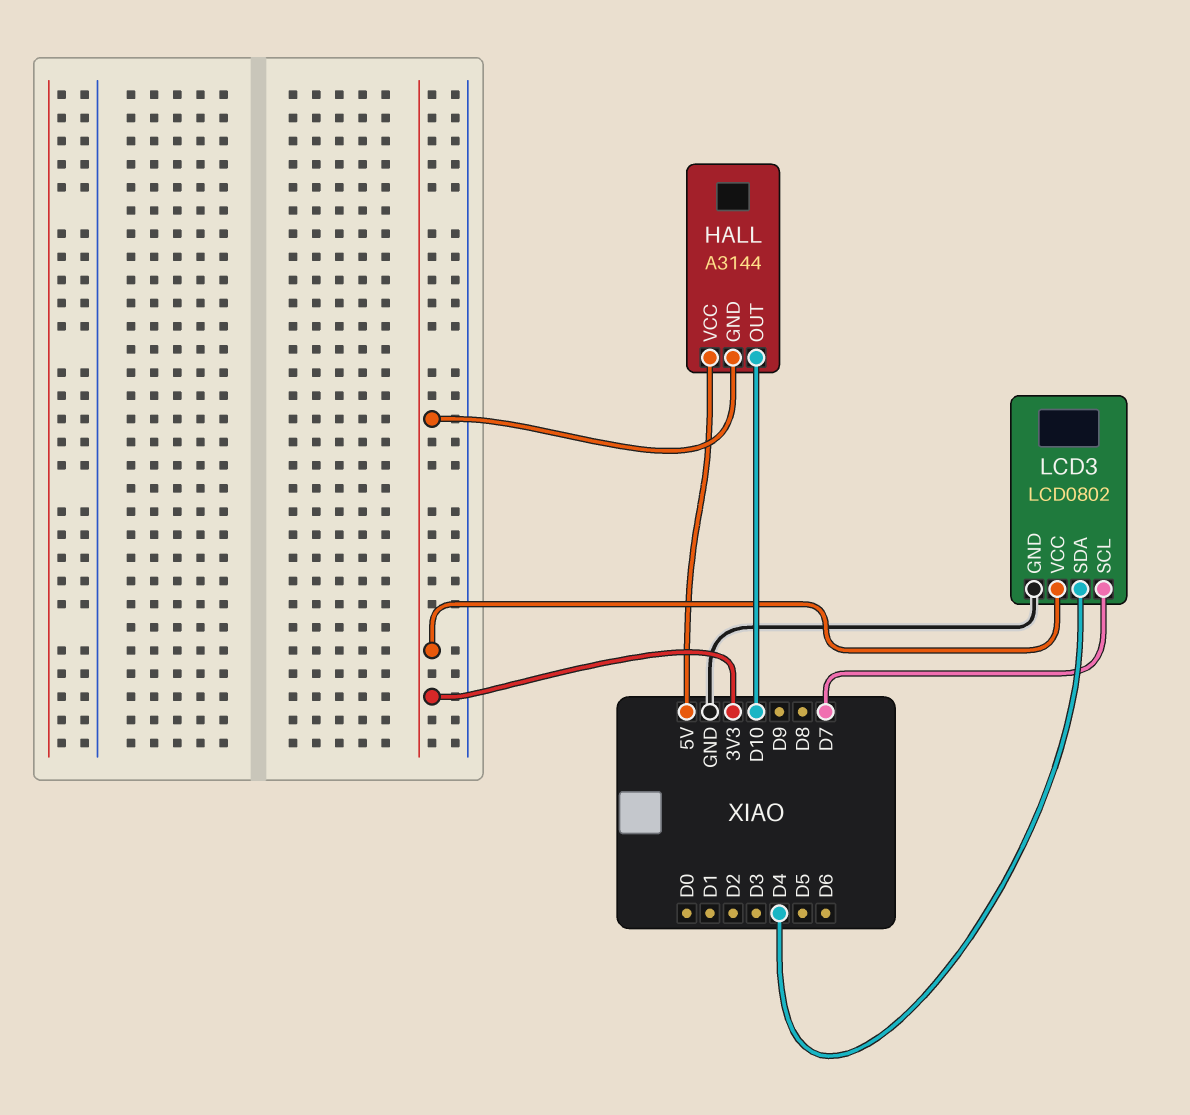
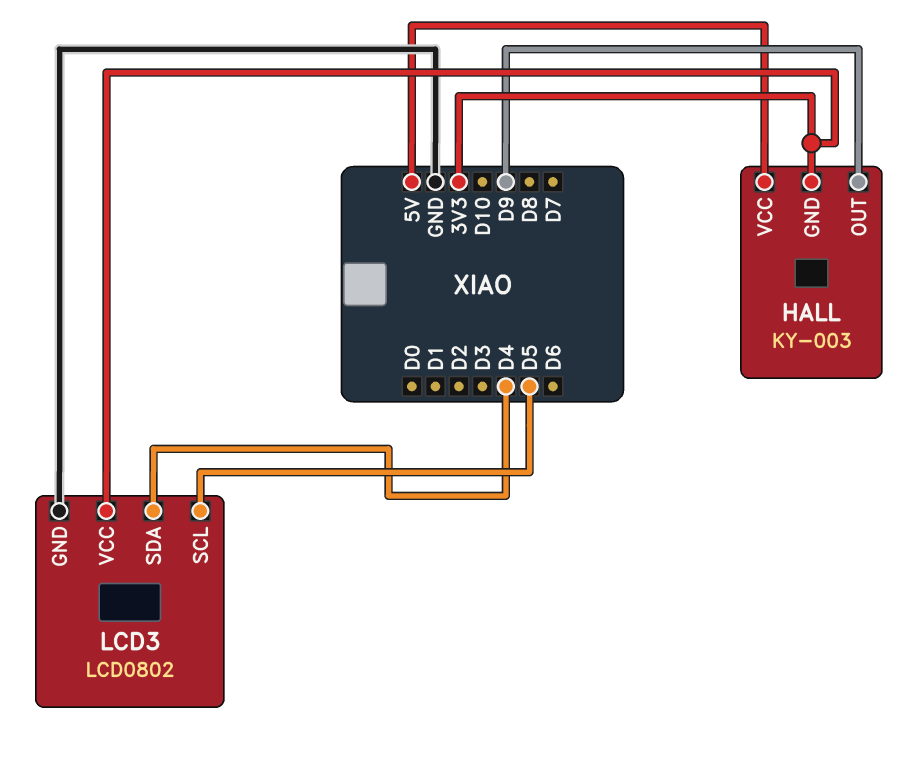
HALL: A3144 -> KY-003
HALL pin OUT: D10 -> D9
LCD3 pin SCL: D7 -> D5

